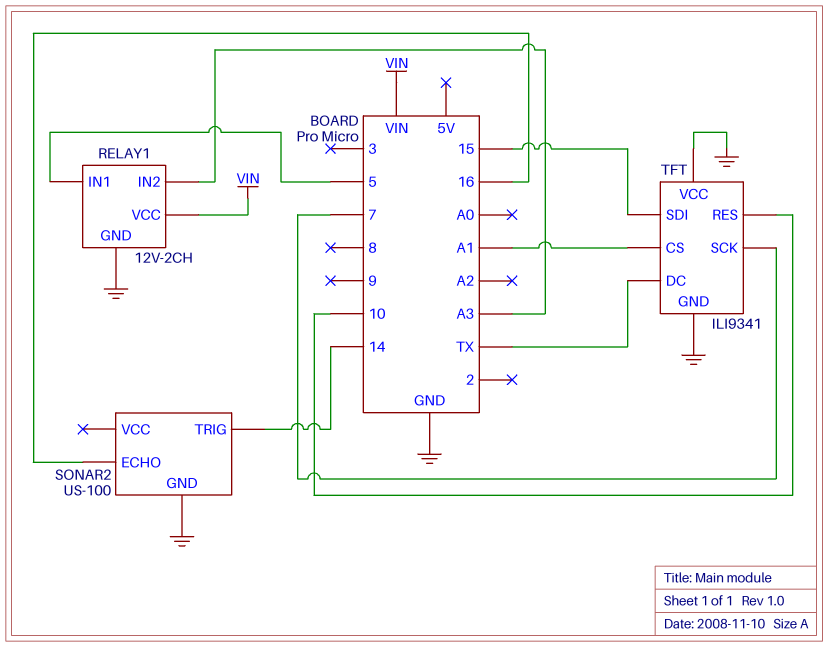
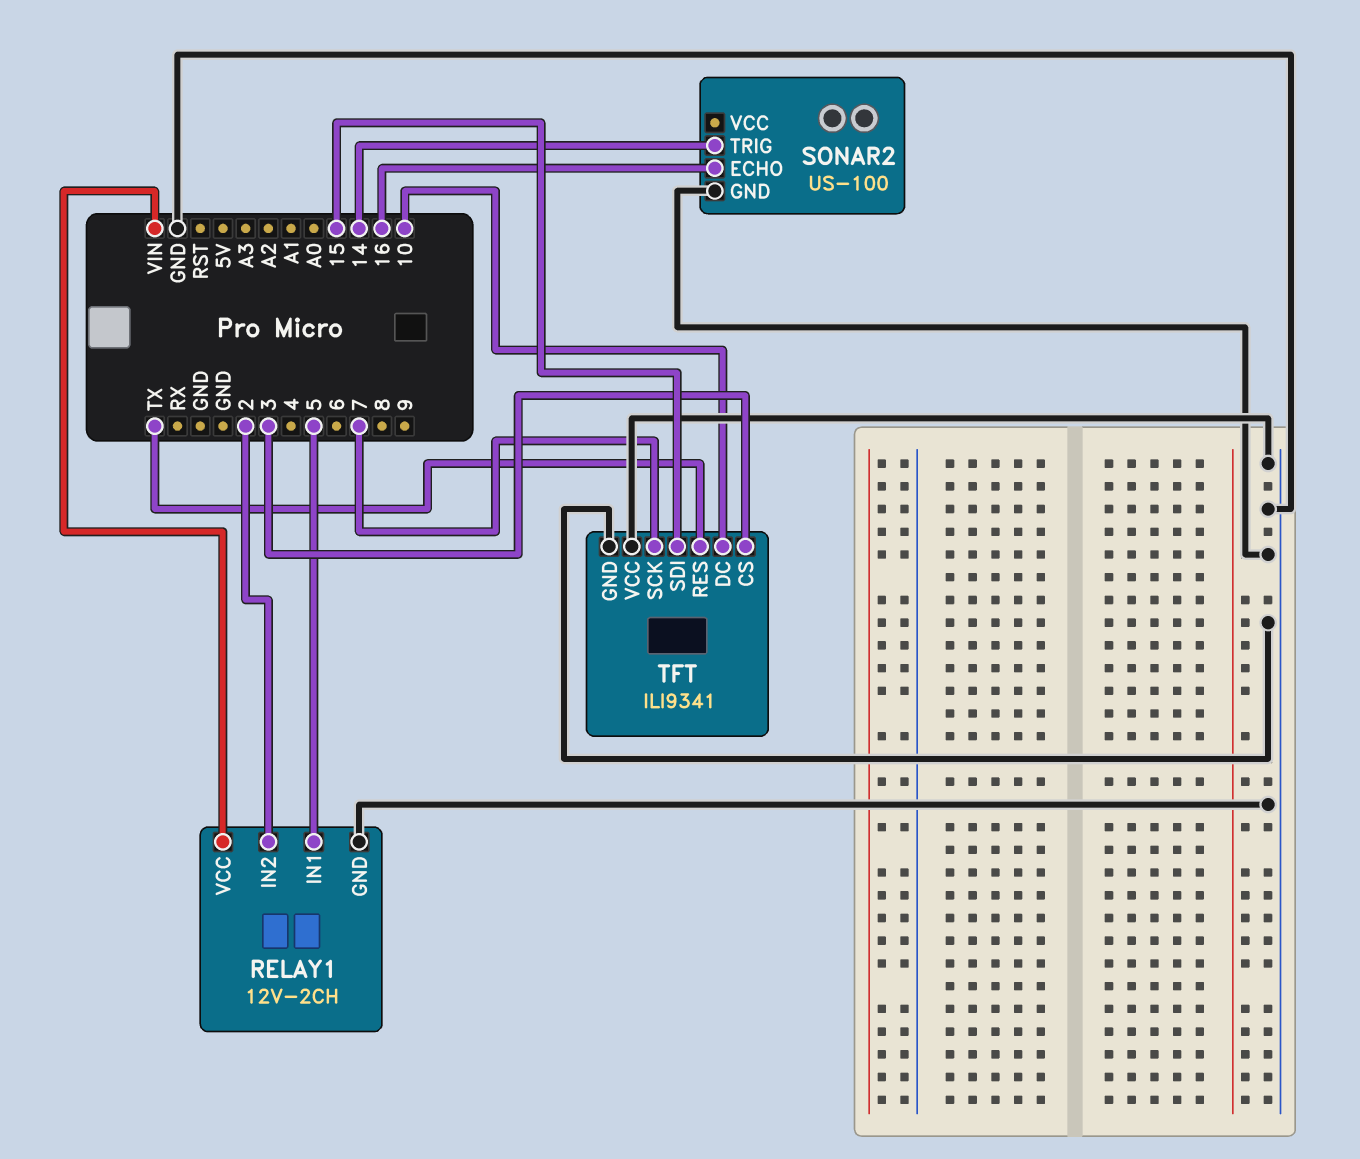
RELAY1 pin IN2: A3 -> 2
TFT pin CS: A1 -> 3
TFT pin DC: TX -> 10
TFT pin RES: 10 -> TX

